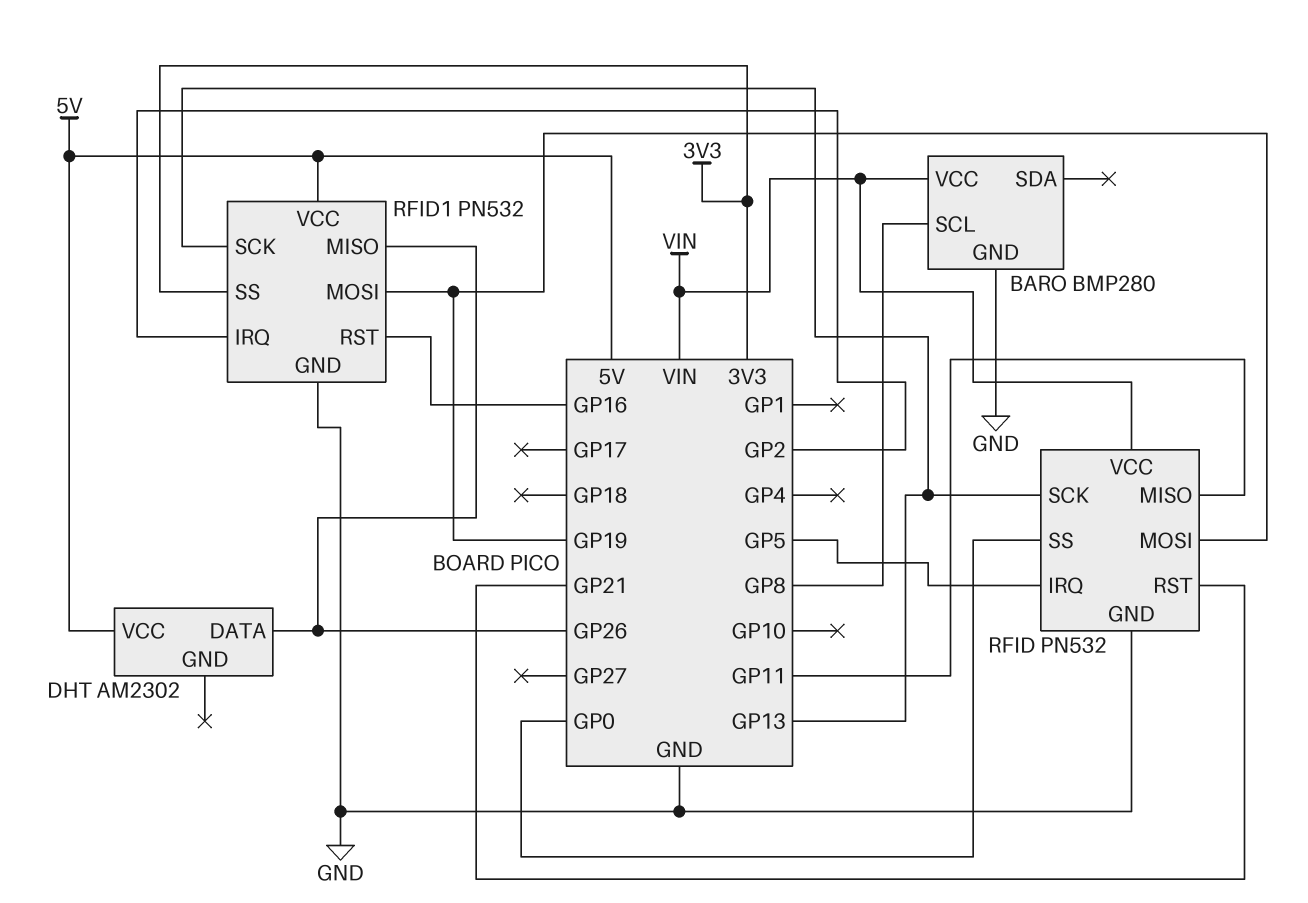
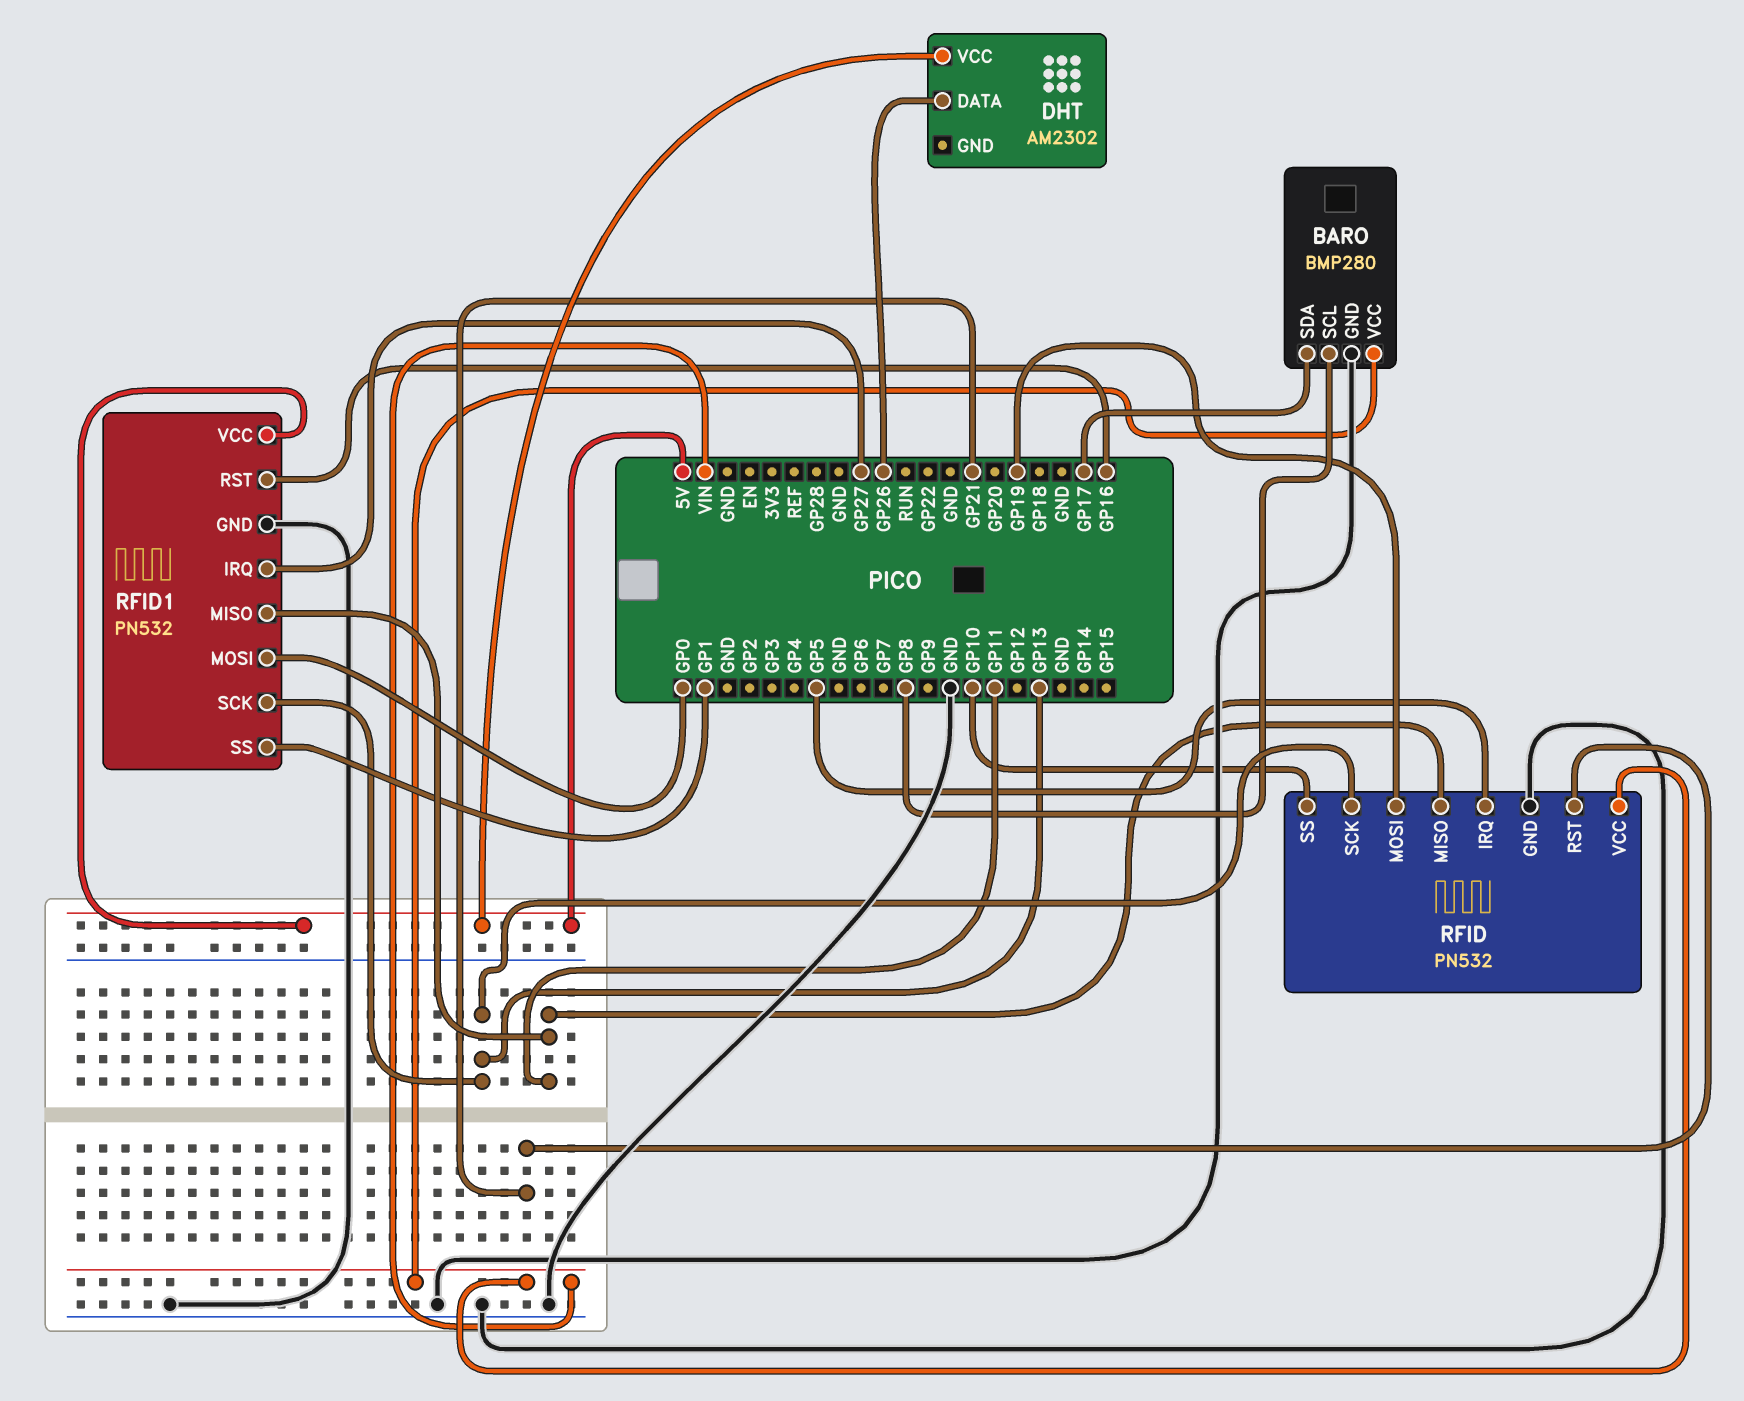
BARO pin SDA: none -> GP17
RFID pin SS: GP0 -> GP10
RFID1 pin IRQ: GP2 -> GP27
RFID1 pin MISO: GP26 -> GP11
RFID1 pin MOSI: GP19 -> GP0
RFID1 pin SS: 3V3 -> GP1

